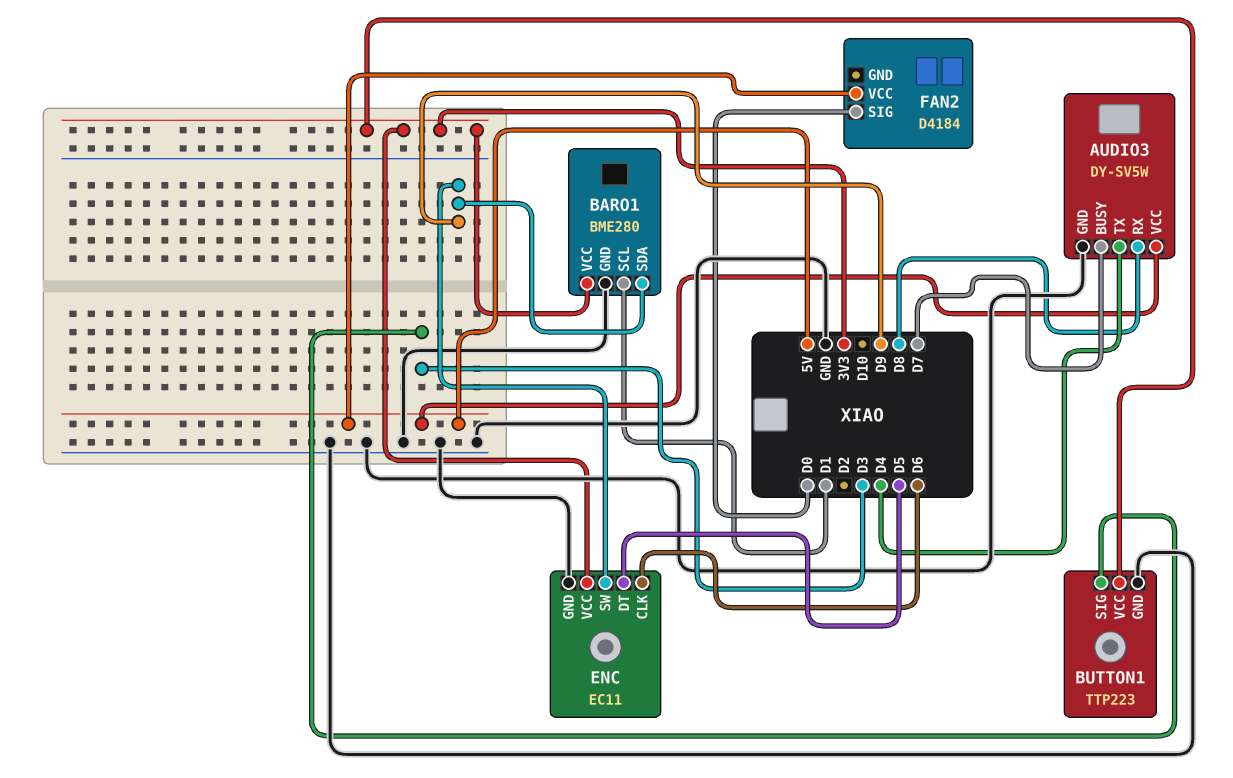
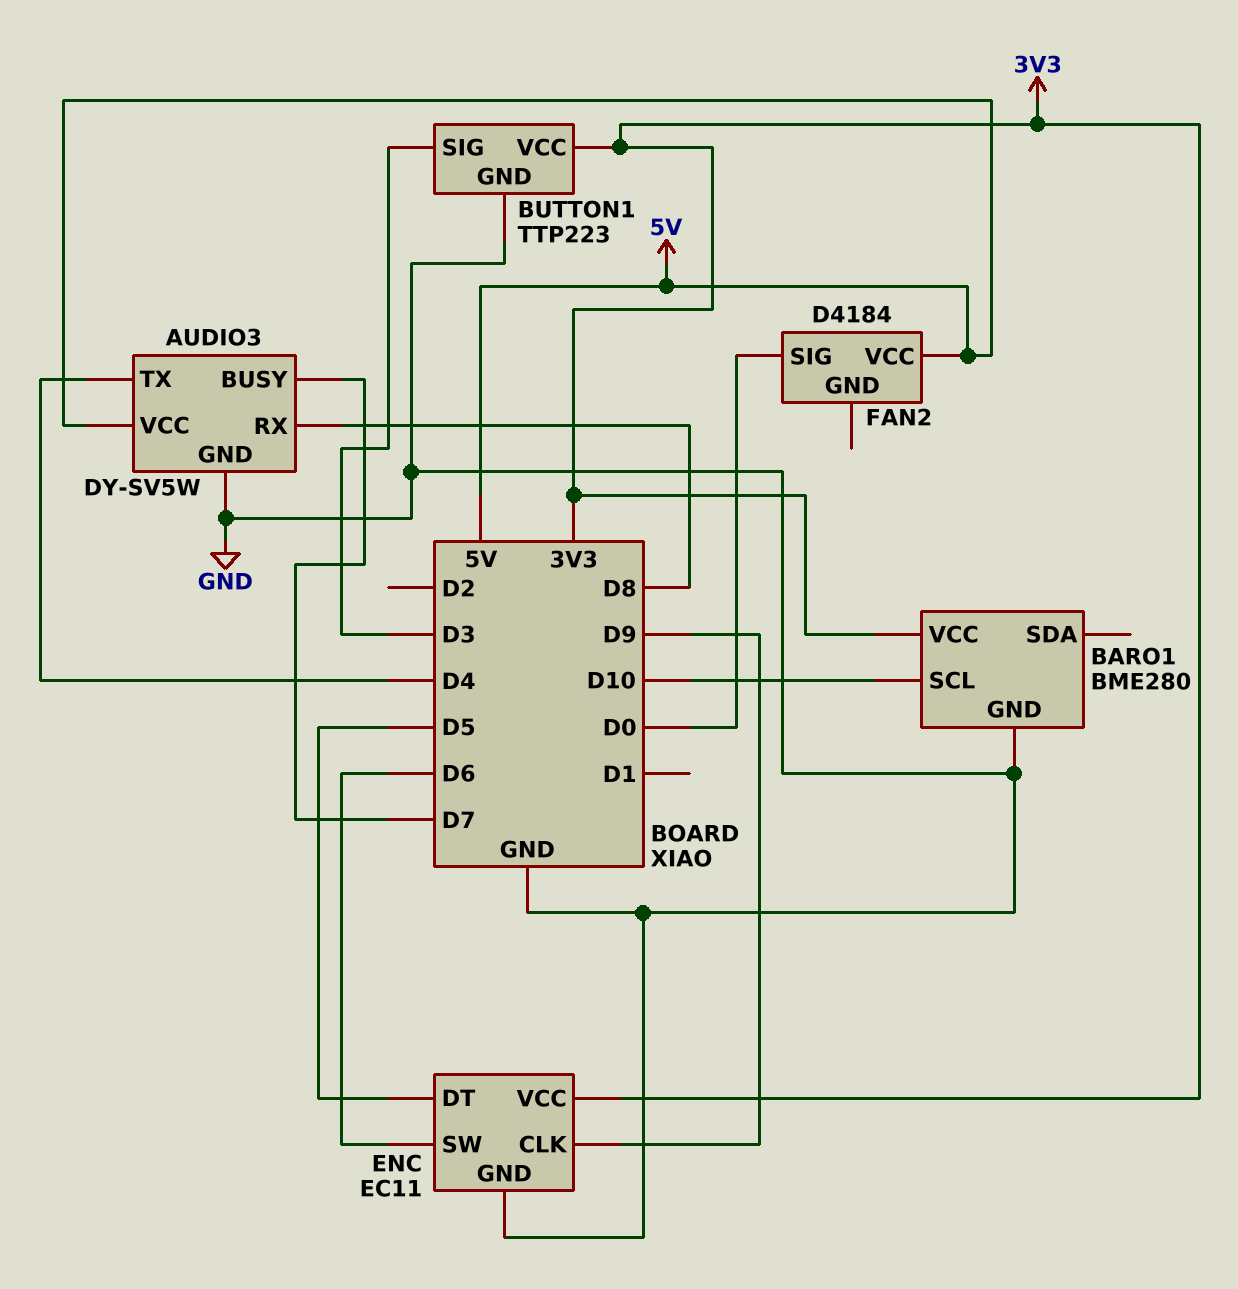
BARO1 pin SCL: D1 -> D10
BARO1 pin SDA: D9 -> none
ENC pin CLK: D6 -> D9
ENC pin SW: D9 -> D6

